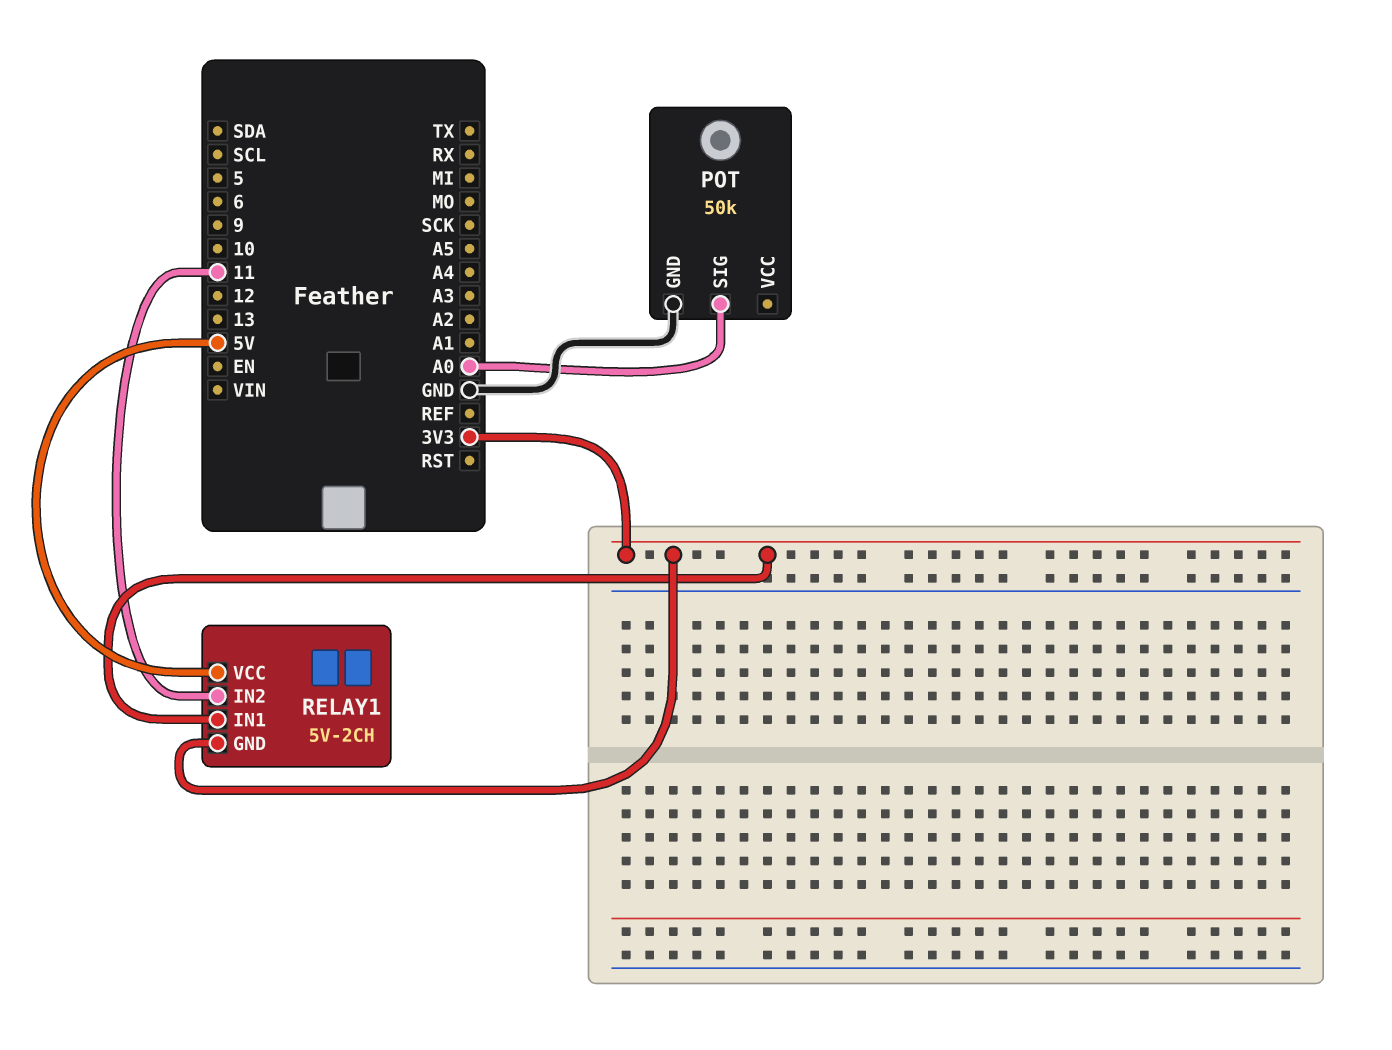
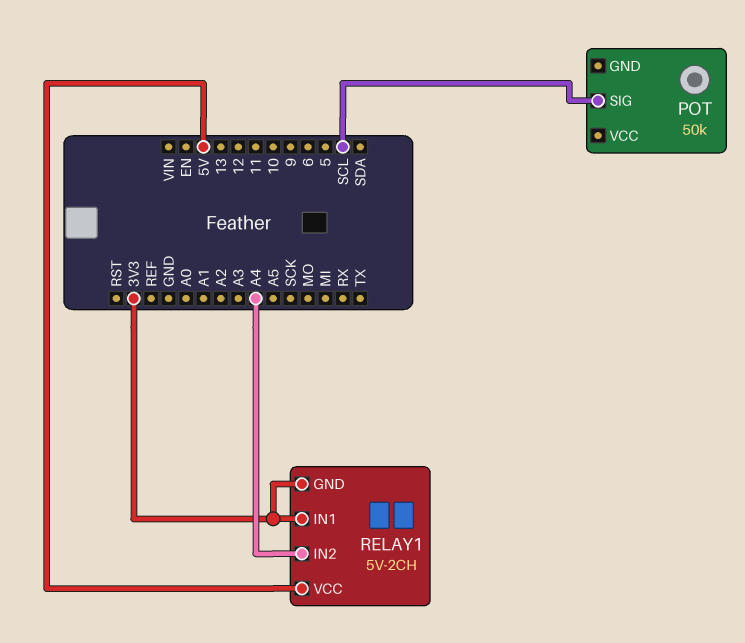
POT pin GND: GND -> none
POT pin SIG: A0 -> SCL
RELAY1 pin IN2: 11 -> A4

